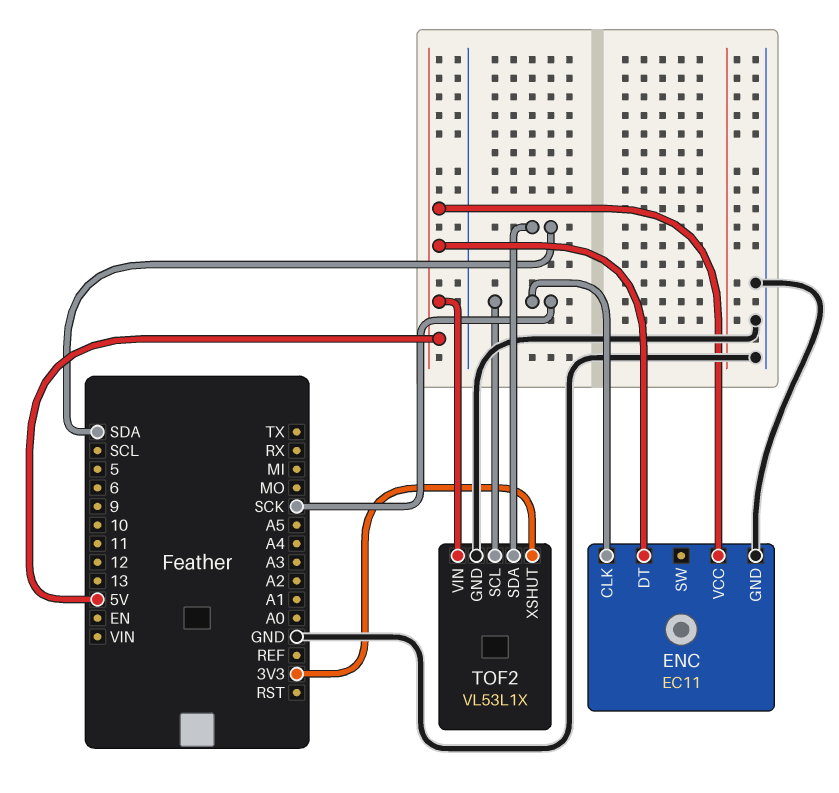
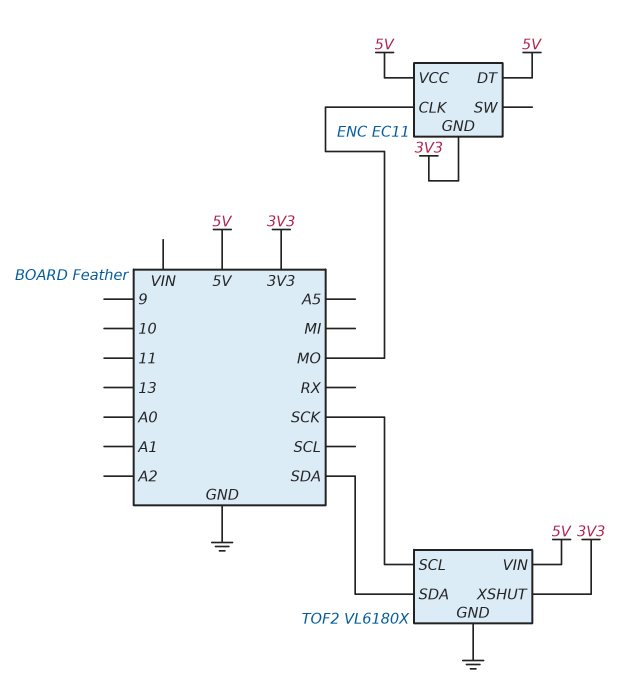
ENC pin CLK: SCK -> MO
ENC pin GND: GND -> 3V3
TOF2: VL53L1X -> VL6180X

